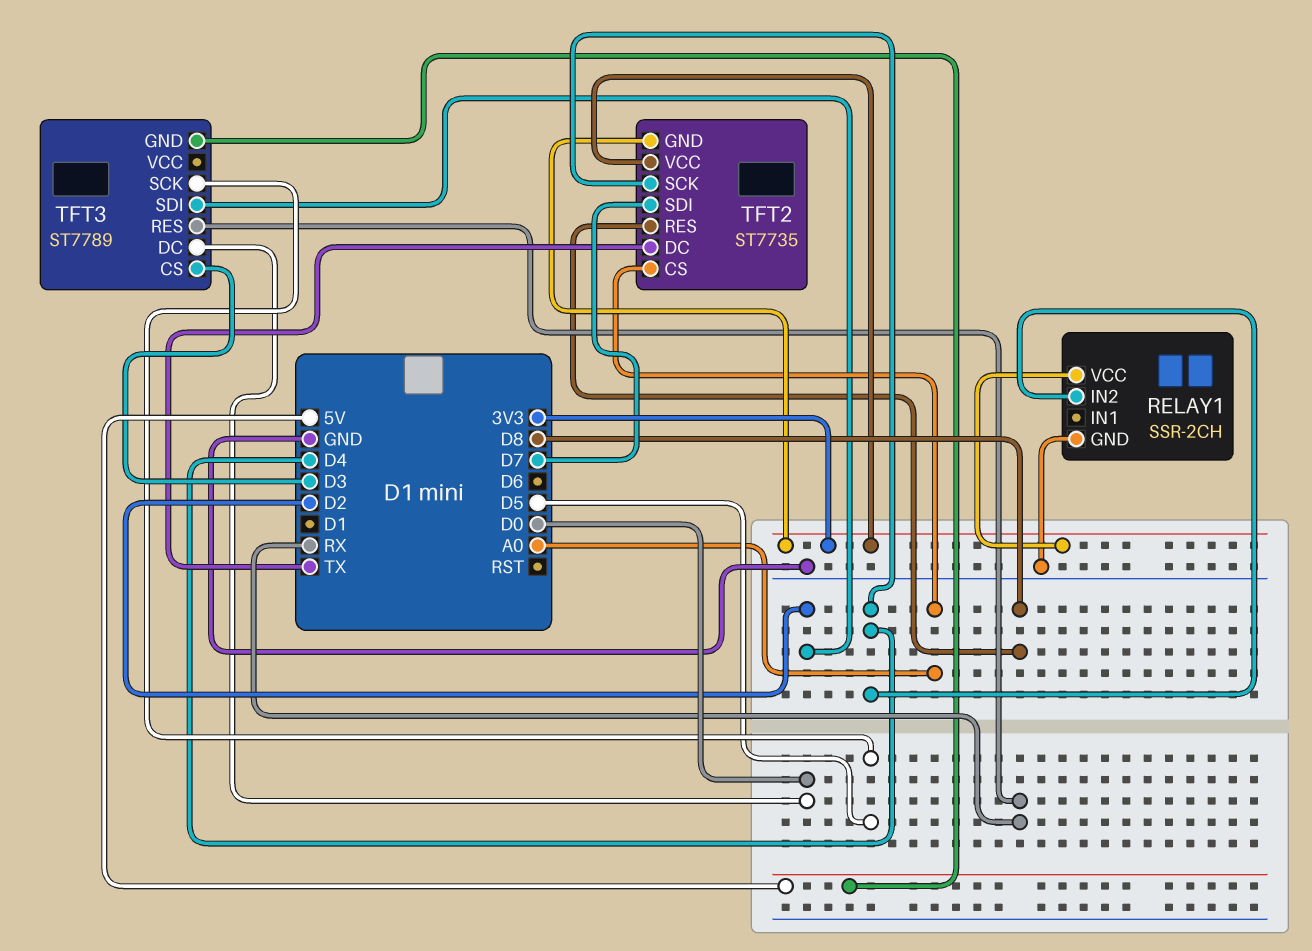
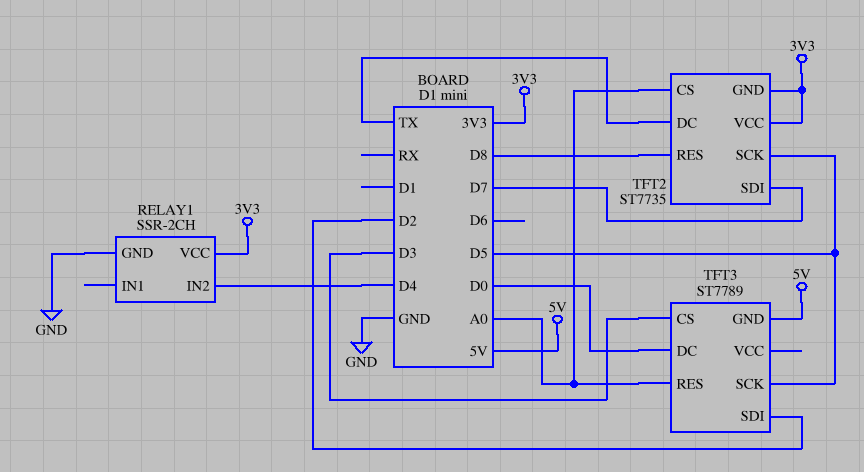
TFT2 pin SCK: D4 -> D5
TFT3 pin RES: RX -> A0

